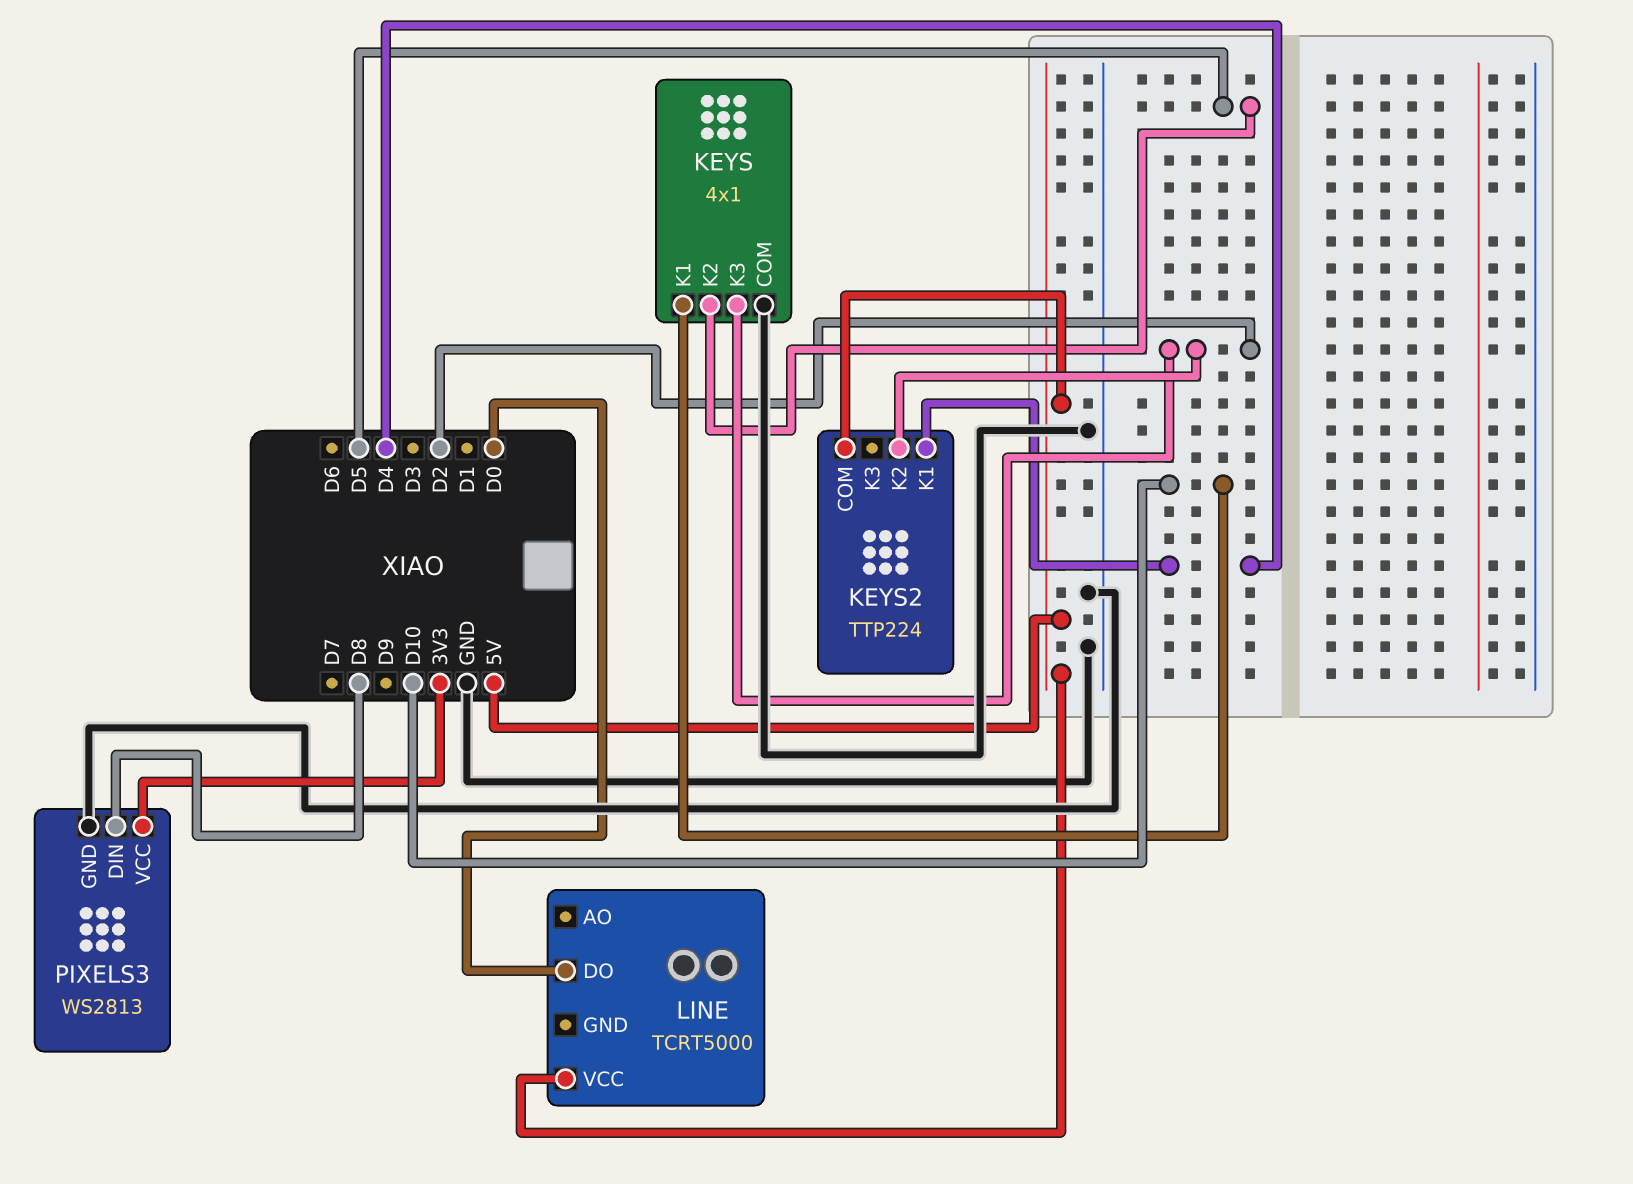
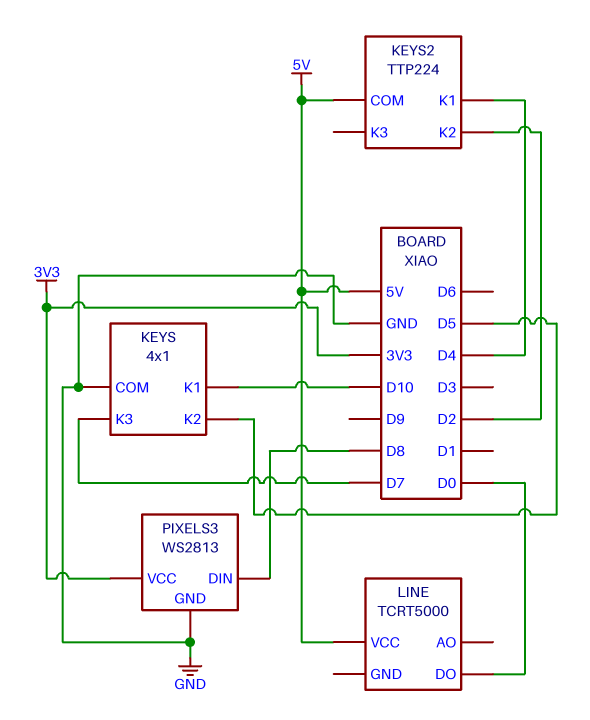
KEYS pin K3: D2 -> D7

